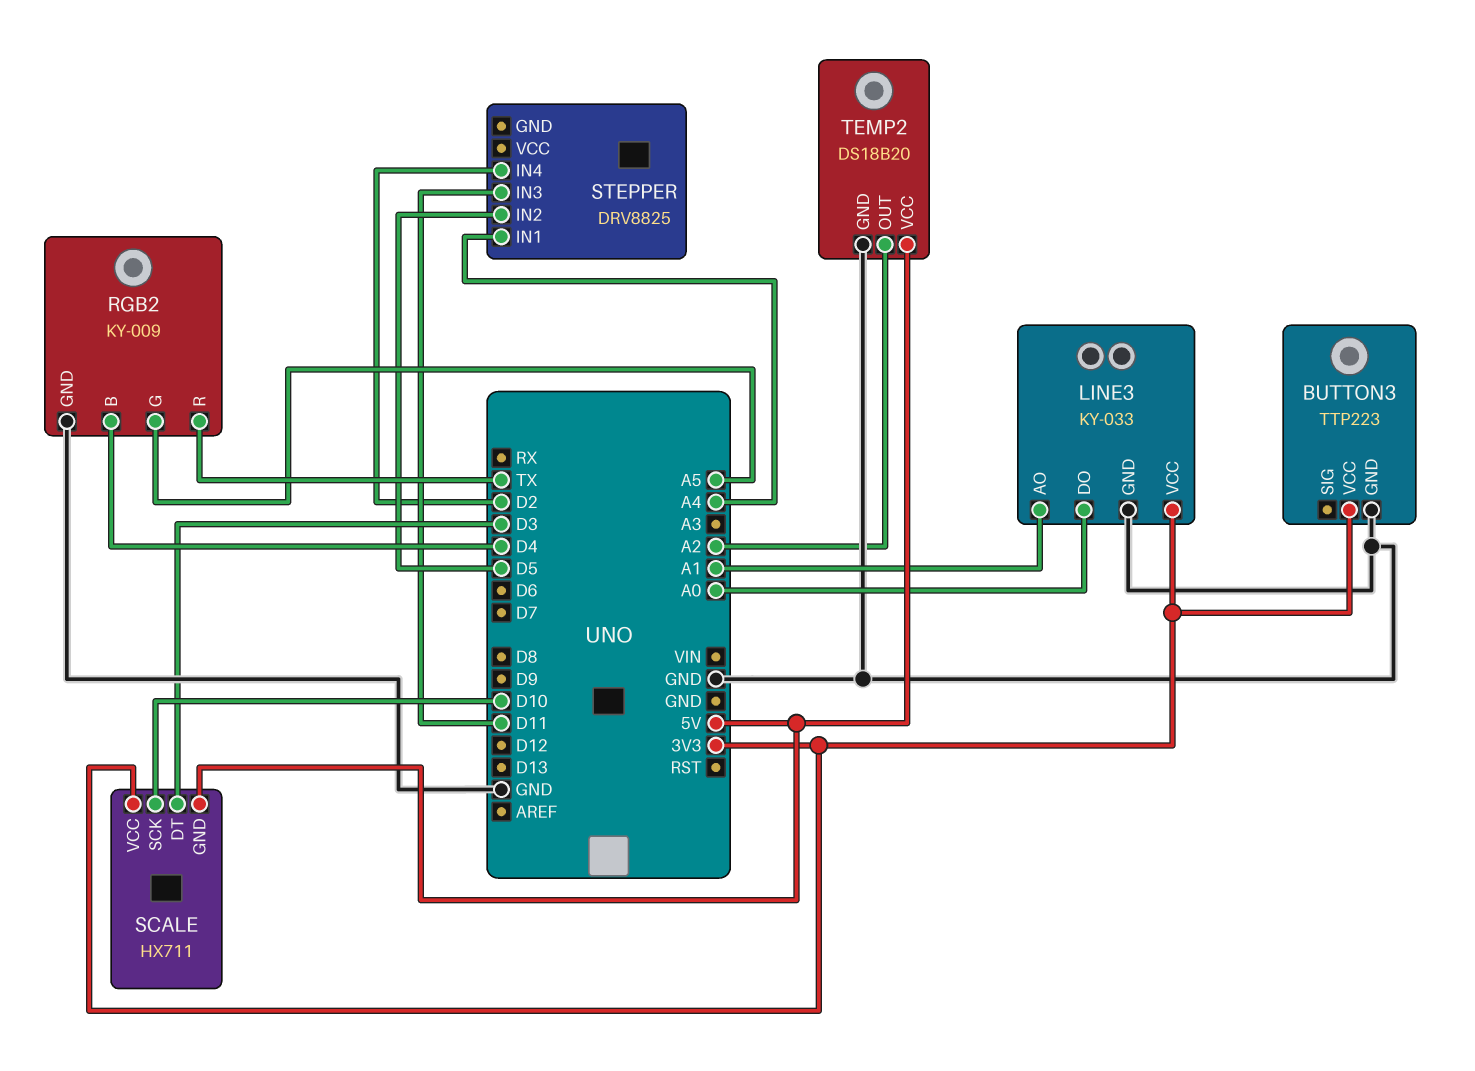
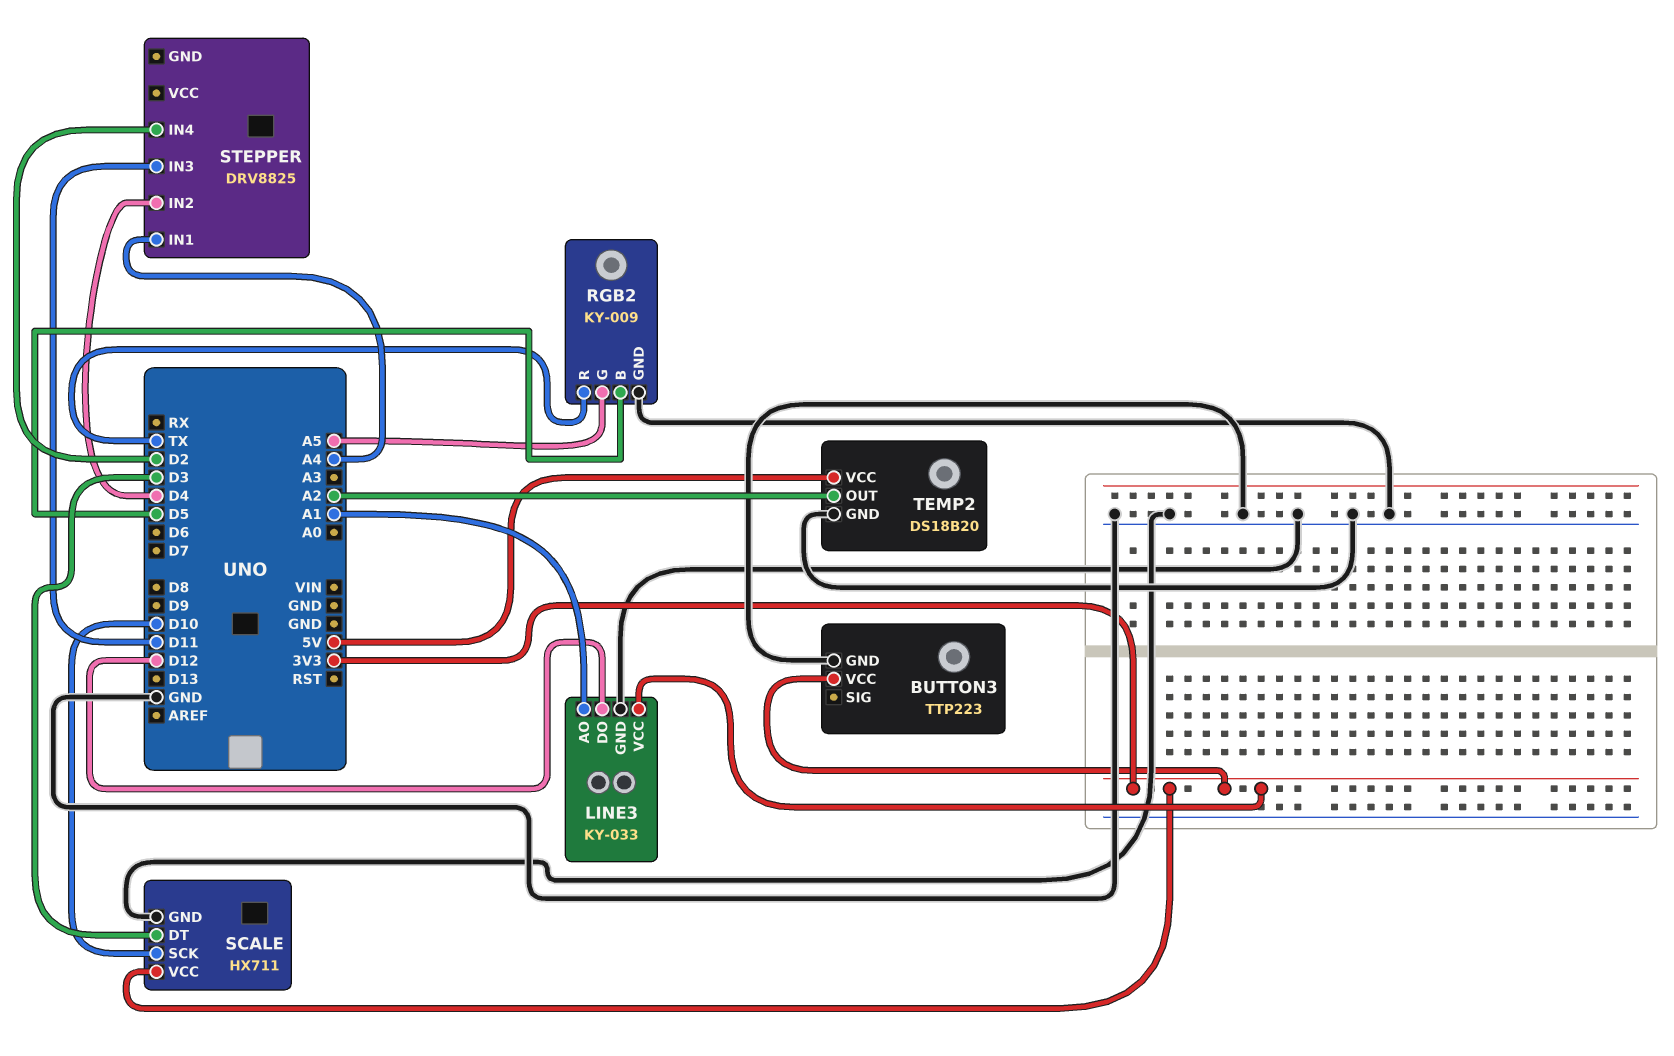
LINE3 pin DO: A0 -> D12
RGB2 pin B: D4 -> D5
SCALE pin GND: 5V -> GND
STEPPER pin IN2: D5 -> D4

